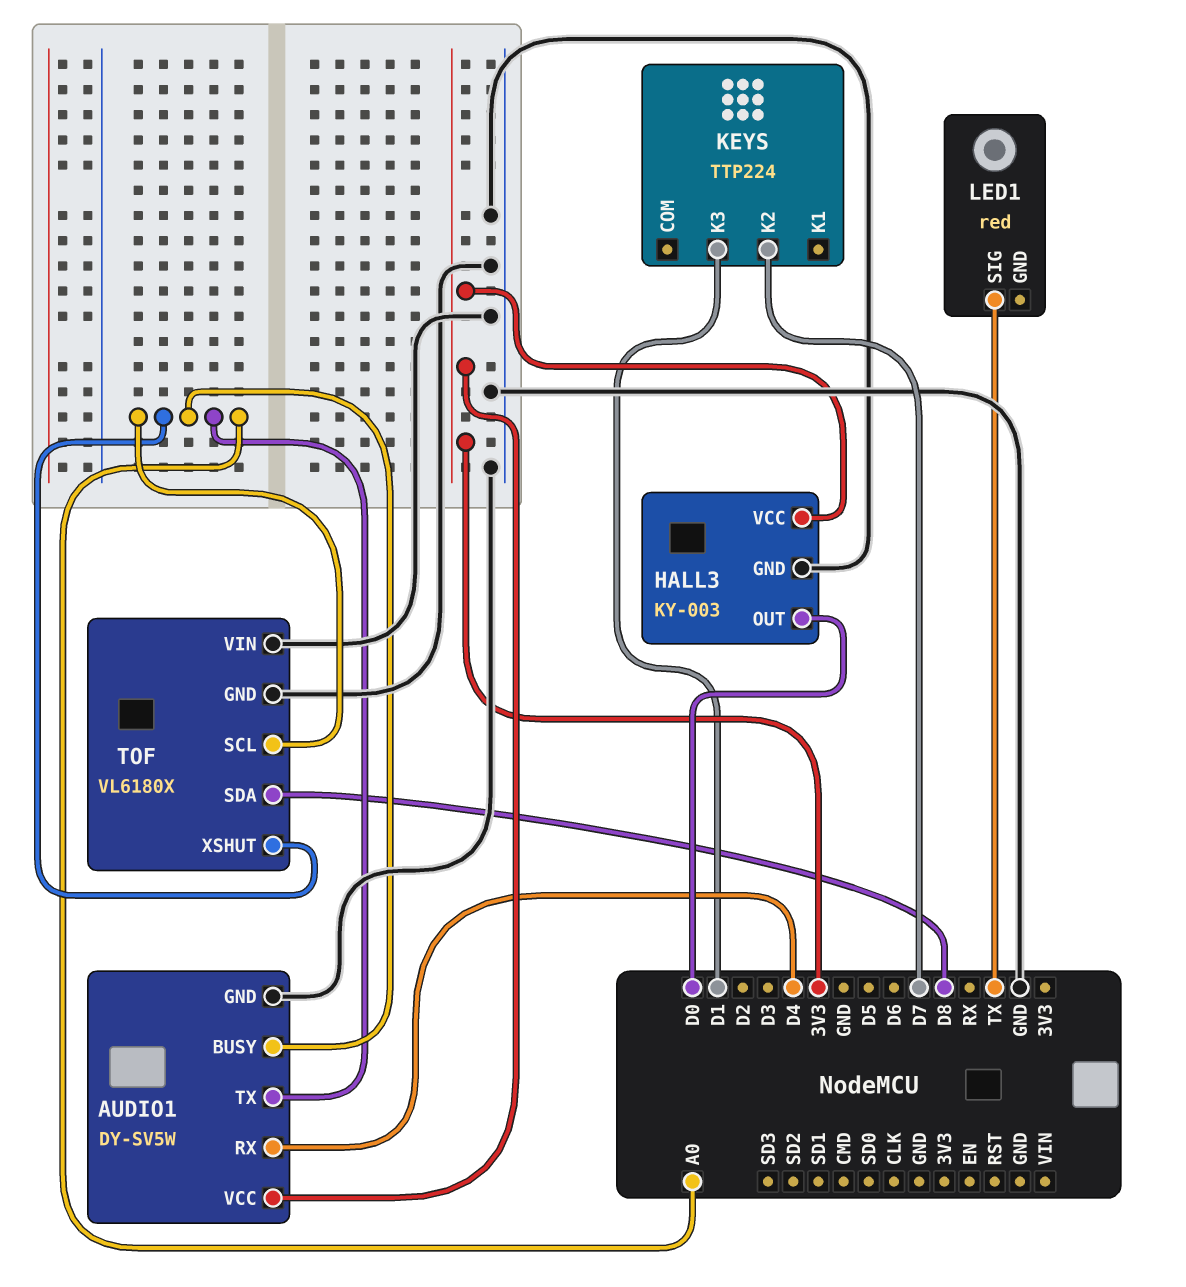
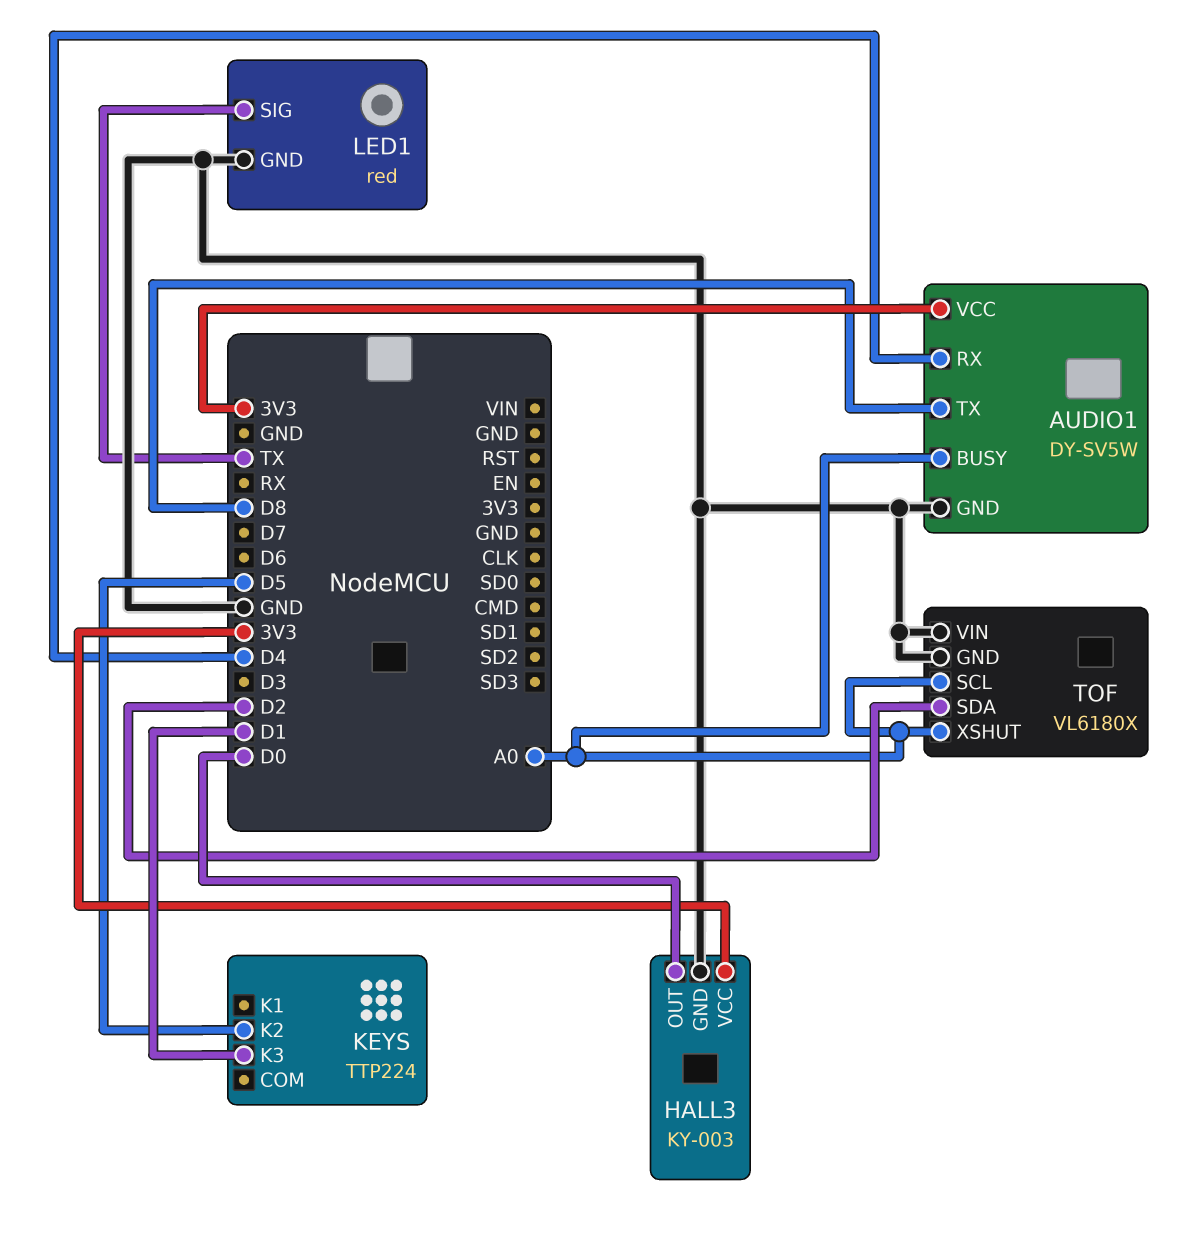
AUDIO1 pin TX: A0 -> D8
KEYS pin K2: D7 -> D5
LED1 pin GND: none -> GND
TOF pin SDA: D8 -> D2

